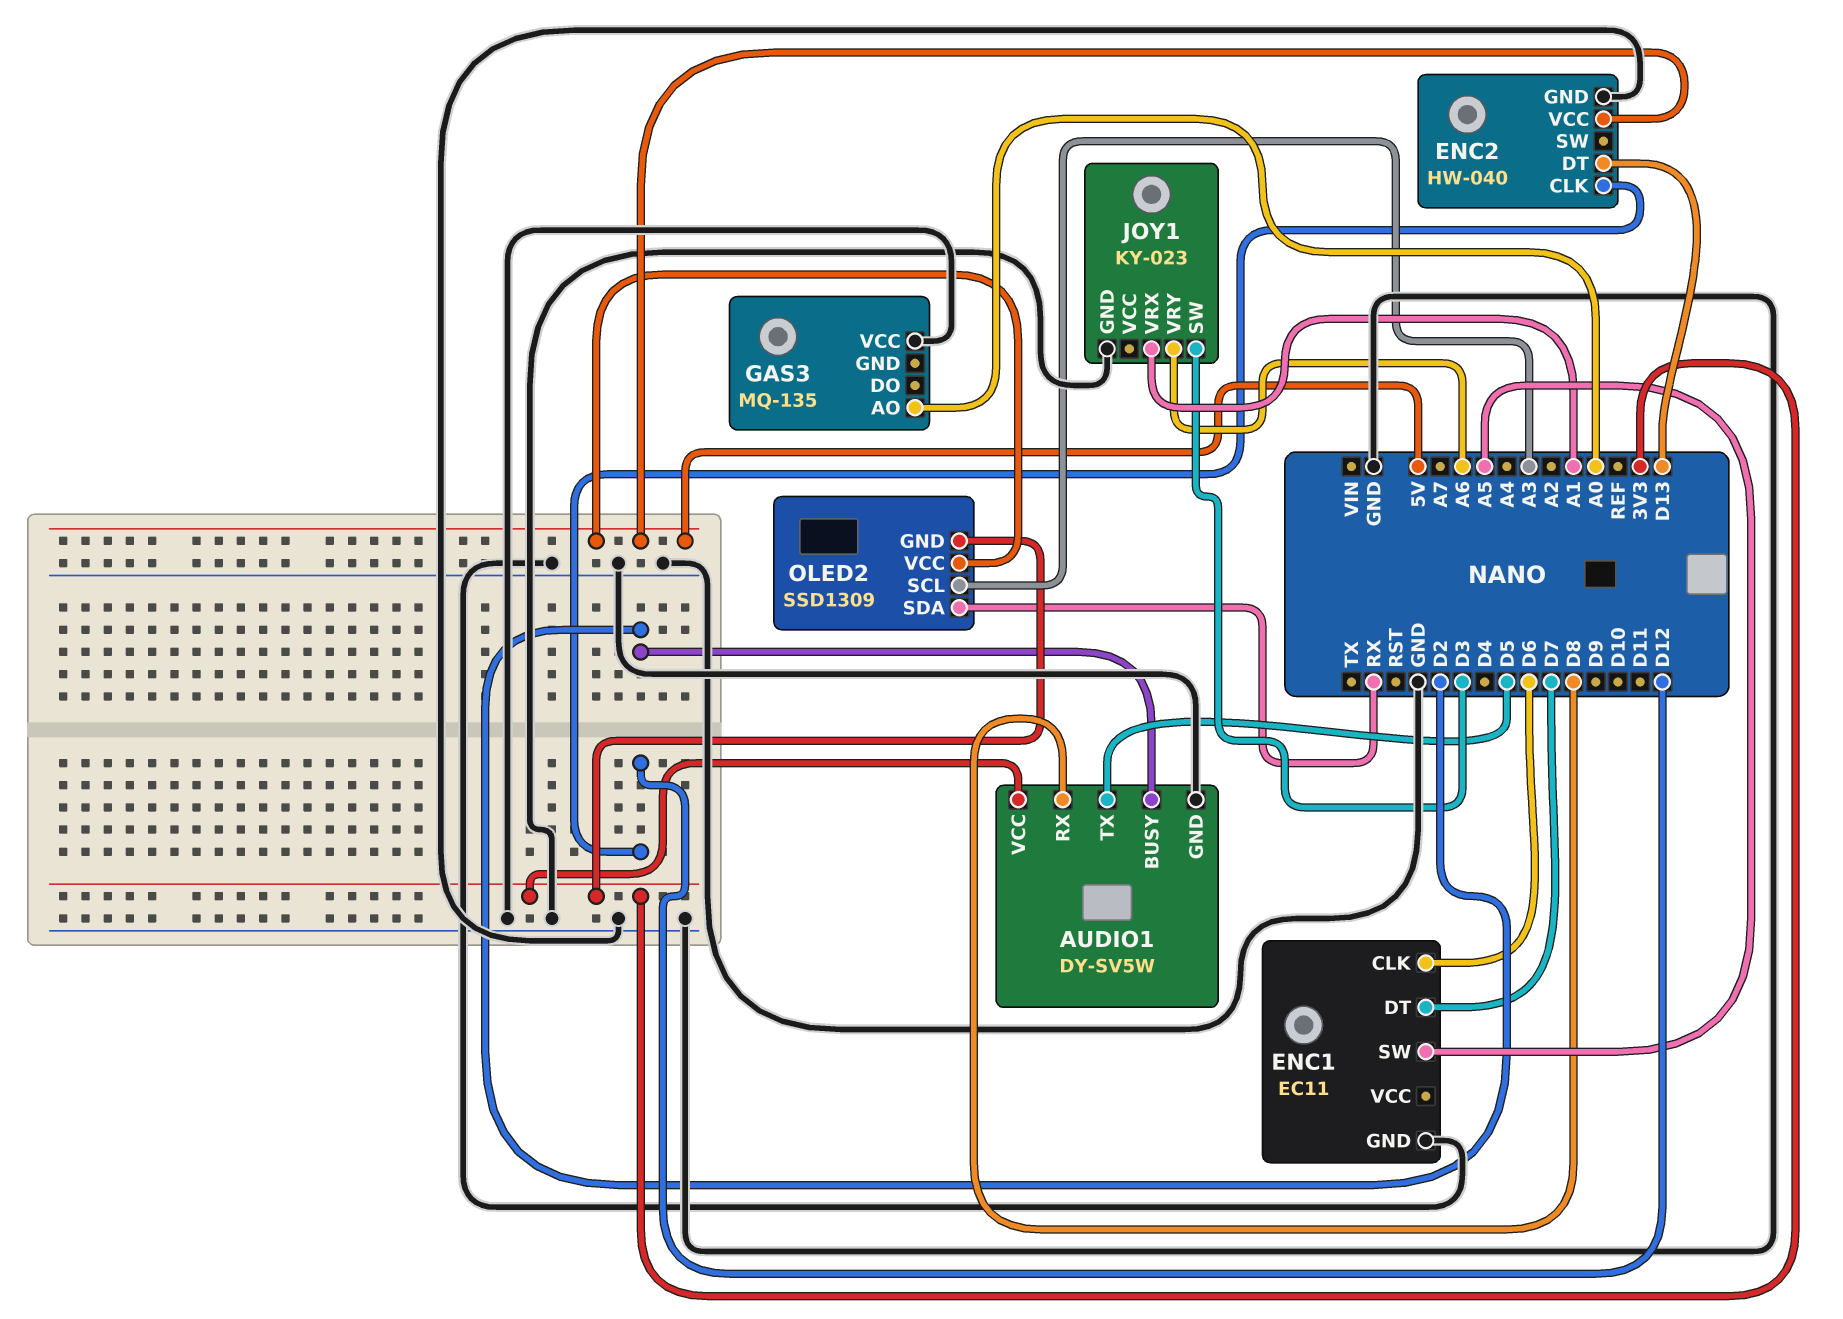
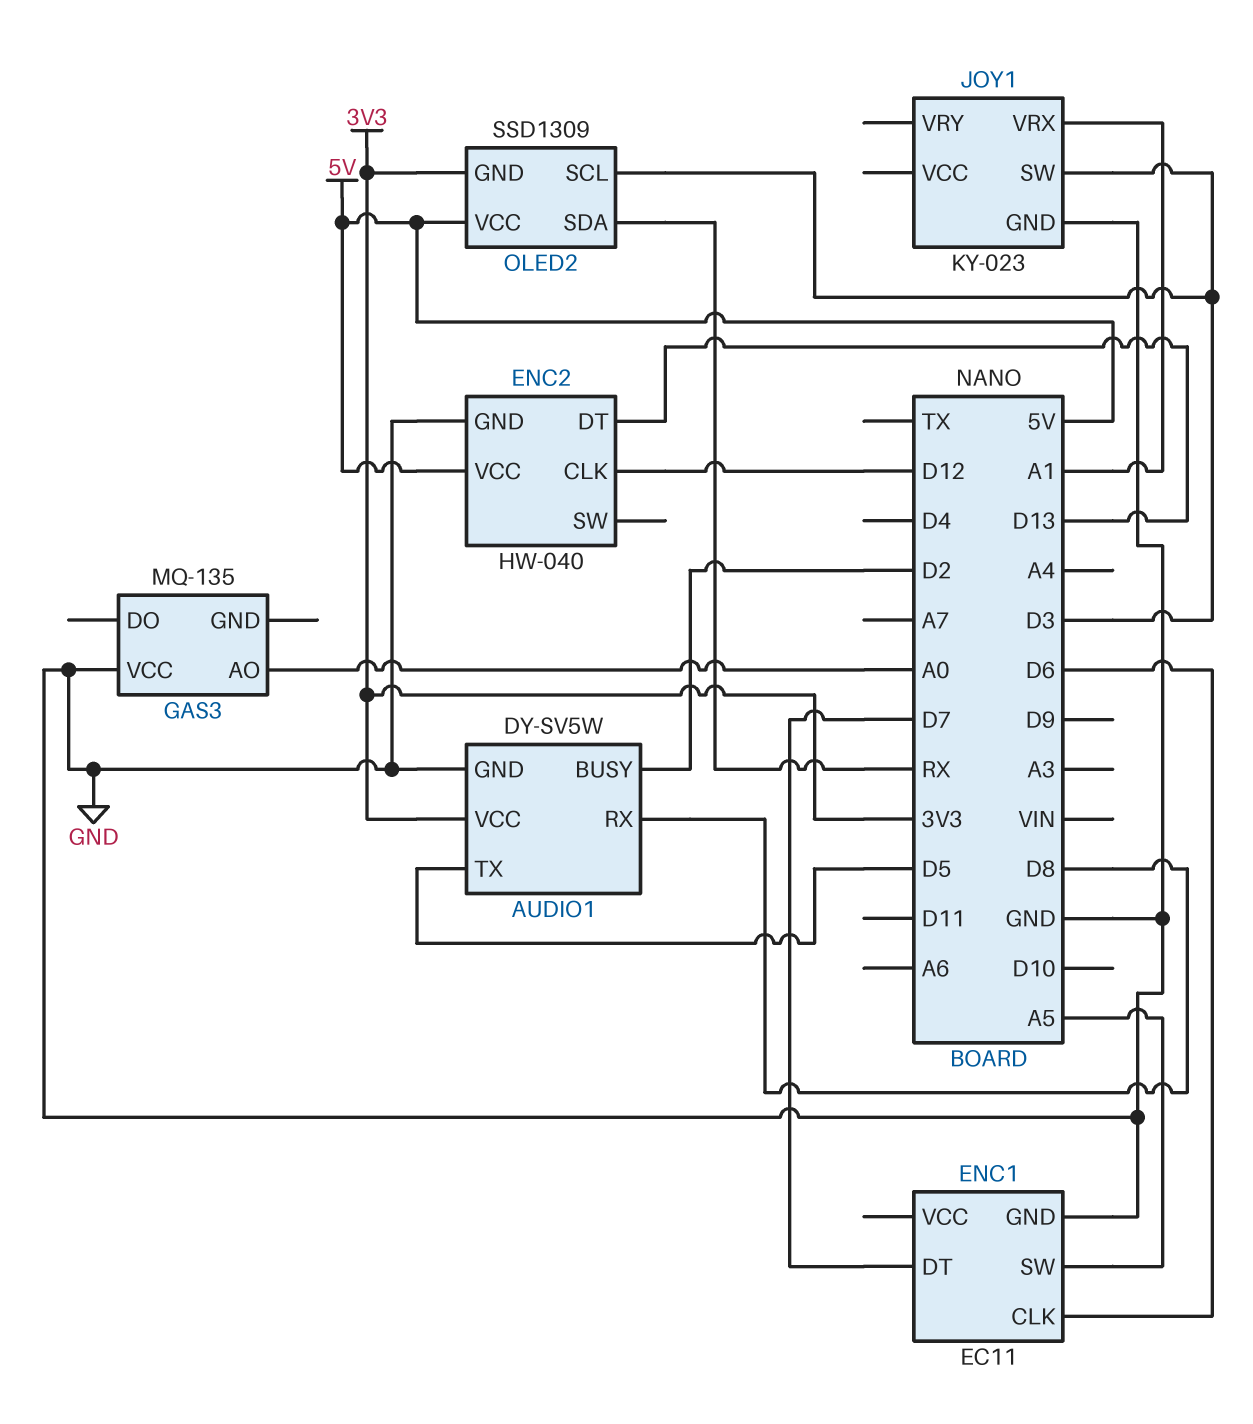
JOY1 pin VRY: A6 -> none
OLED2 pin SCL: A3 -> D3

